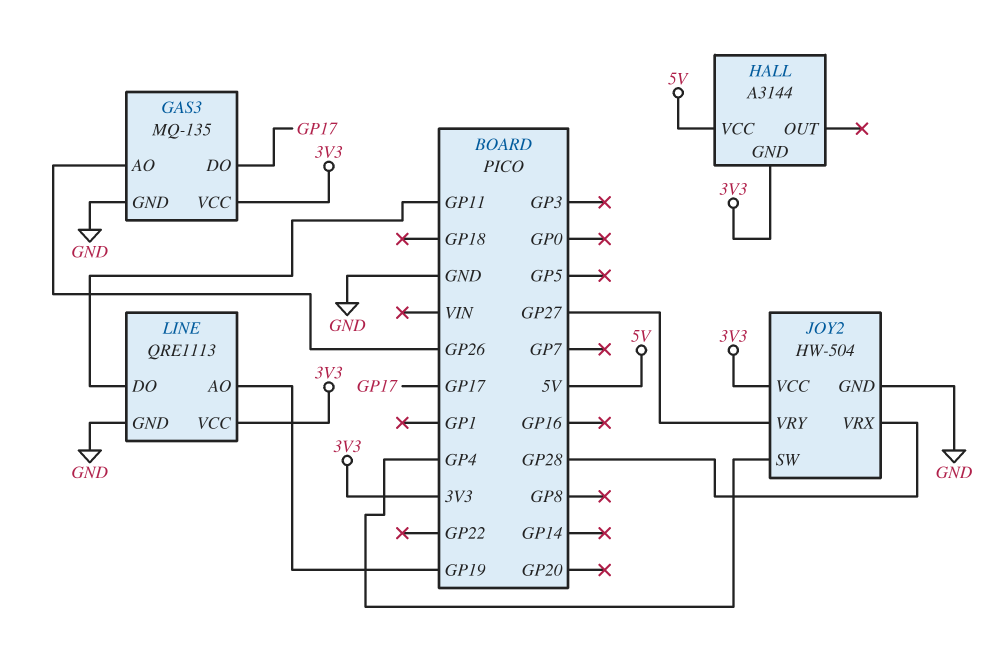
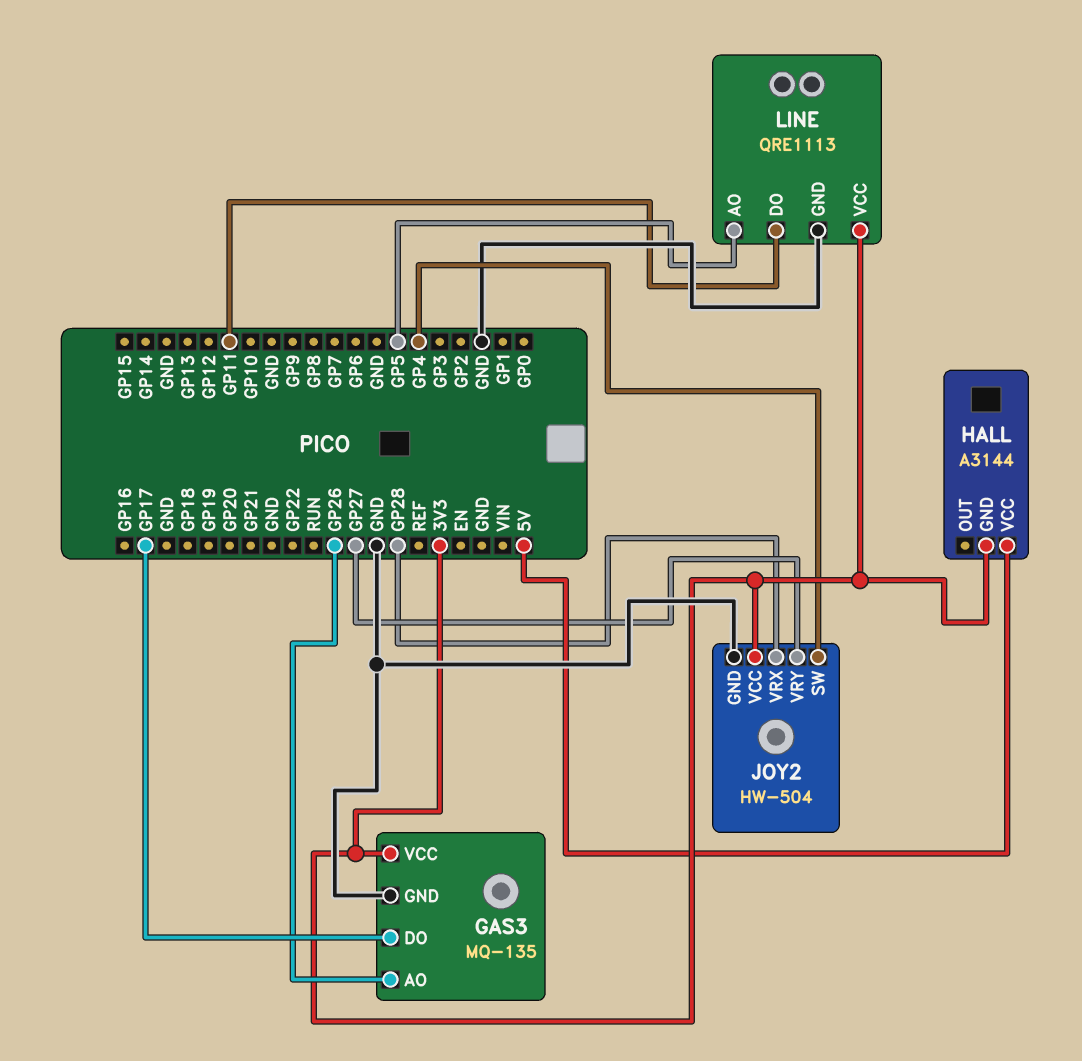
LINE pin AO: GP19 -> GP5

